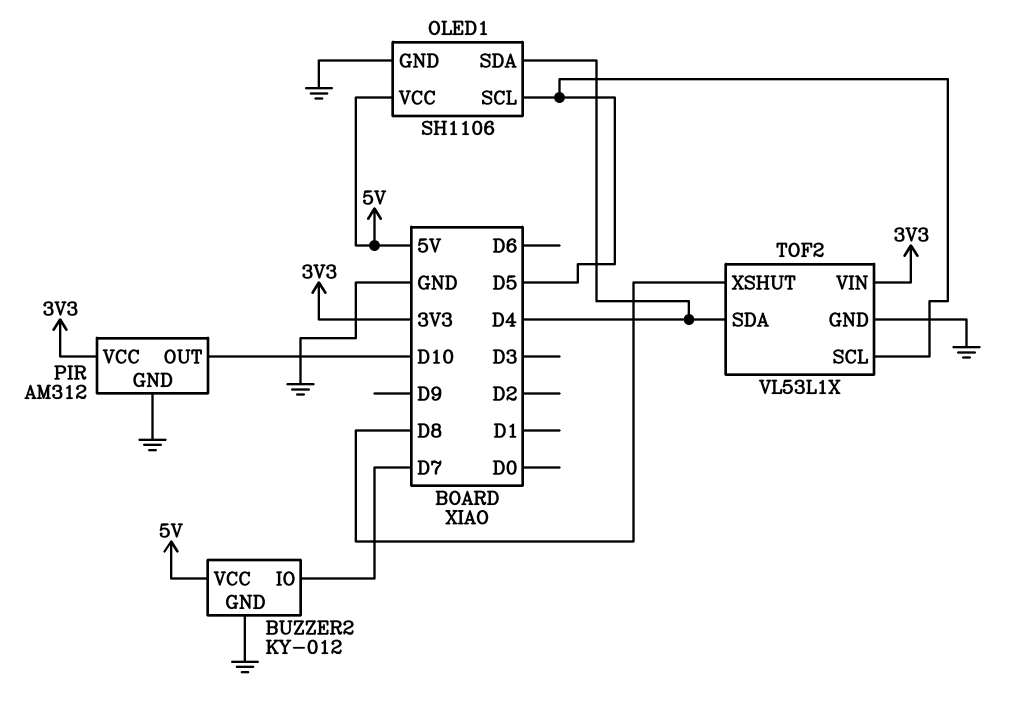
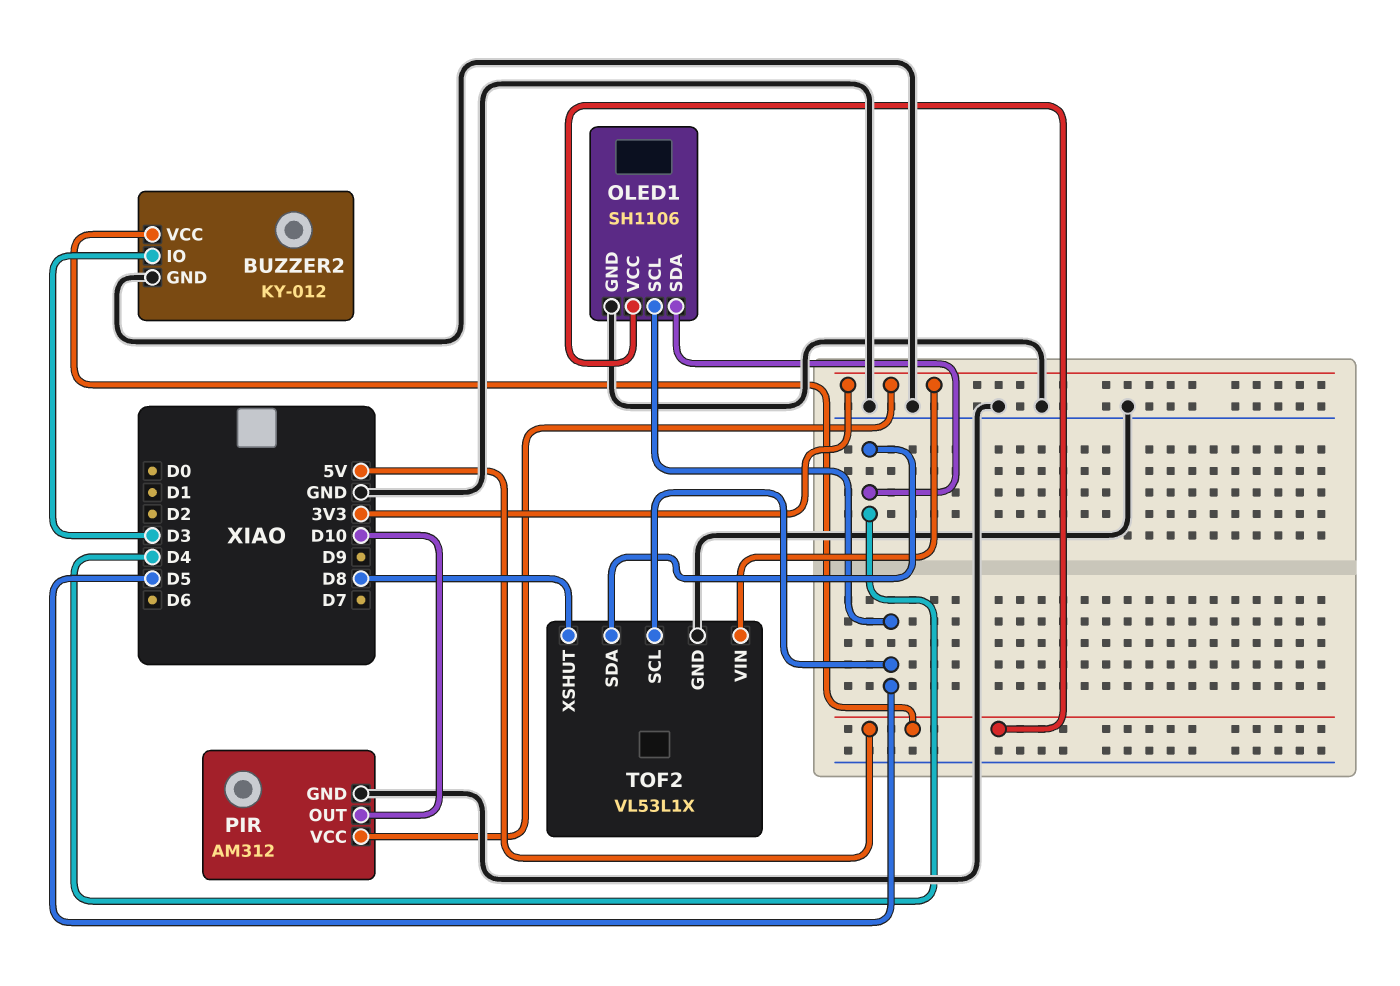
BUZZER2 pin IO: D7 -> D3

